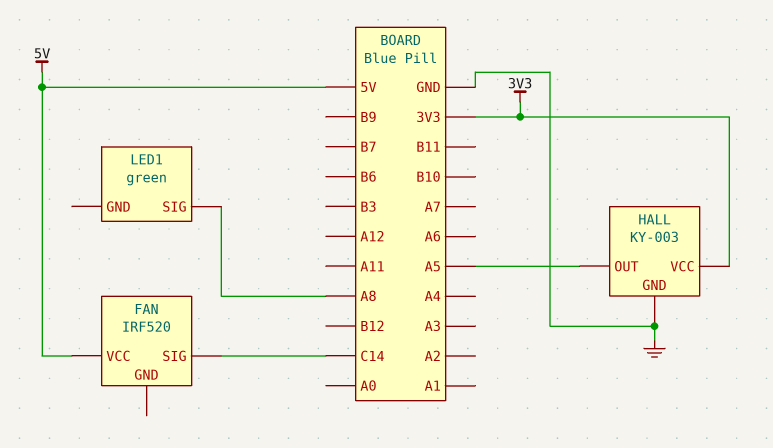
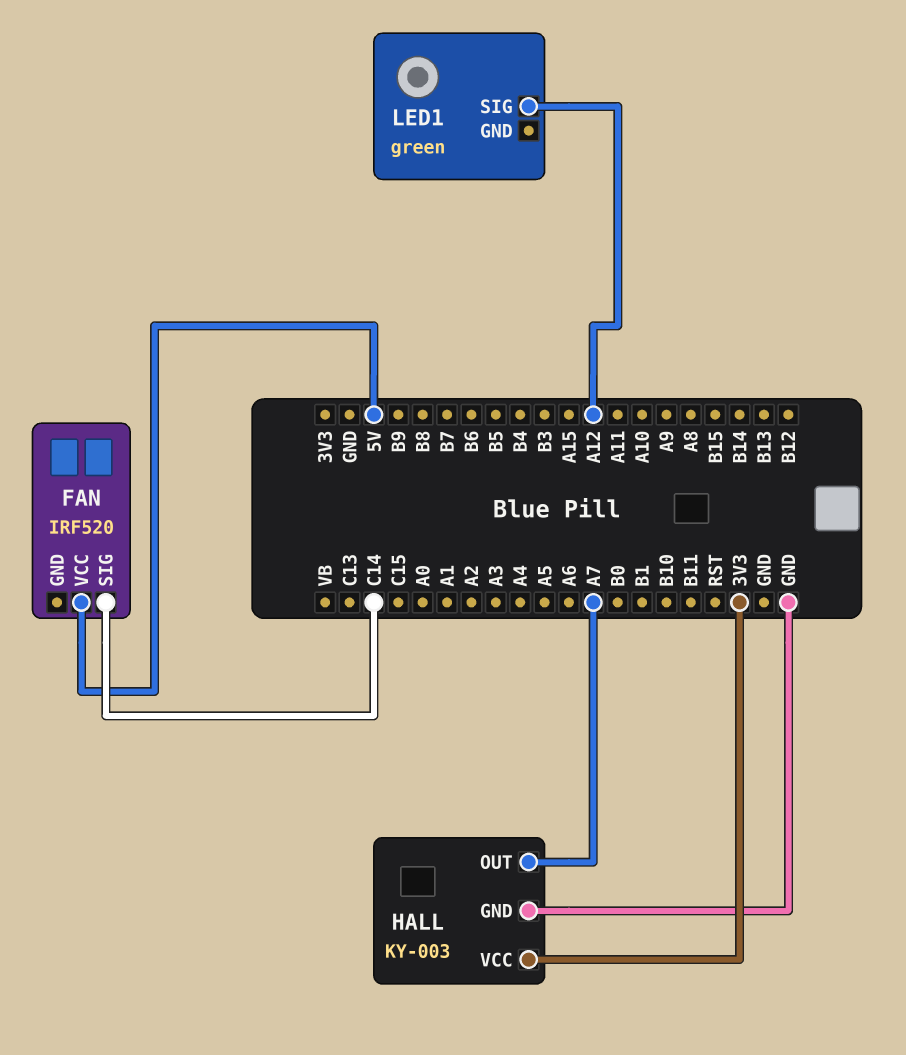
HALL pin OUT: A5 -> A7
LED1 pin SIG: A8 -> A12

